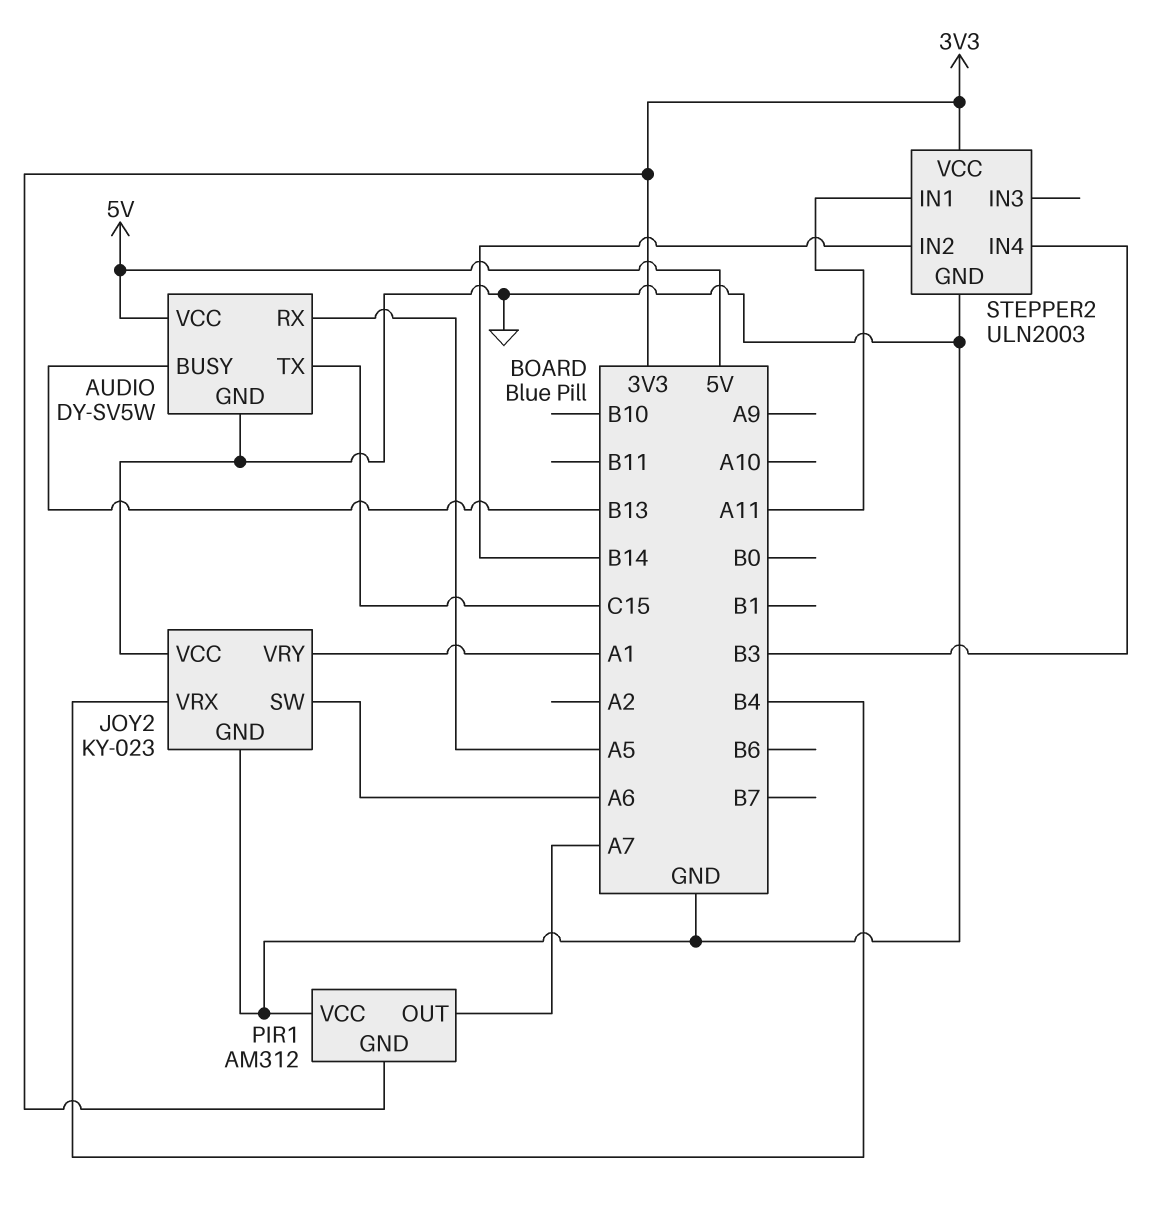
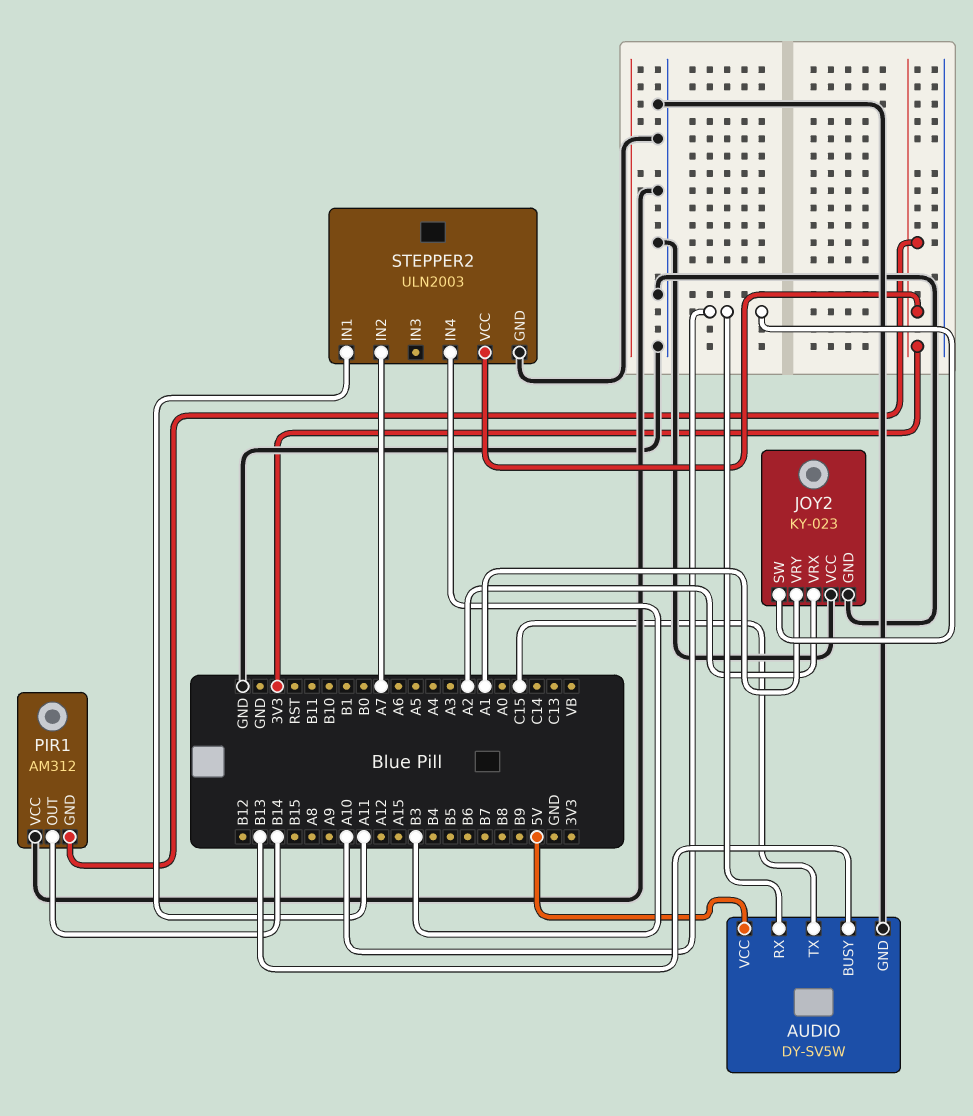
AUDIO pin RX: A5 -> A10
JOY2 pin SW: A6 -> A10
JOY2 pin VRX: B4 -> A2
PIR1 pin OUT: A7 -> B14
STEPPER2 pin IN2: B14 -> A7

